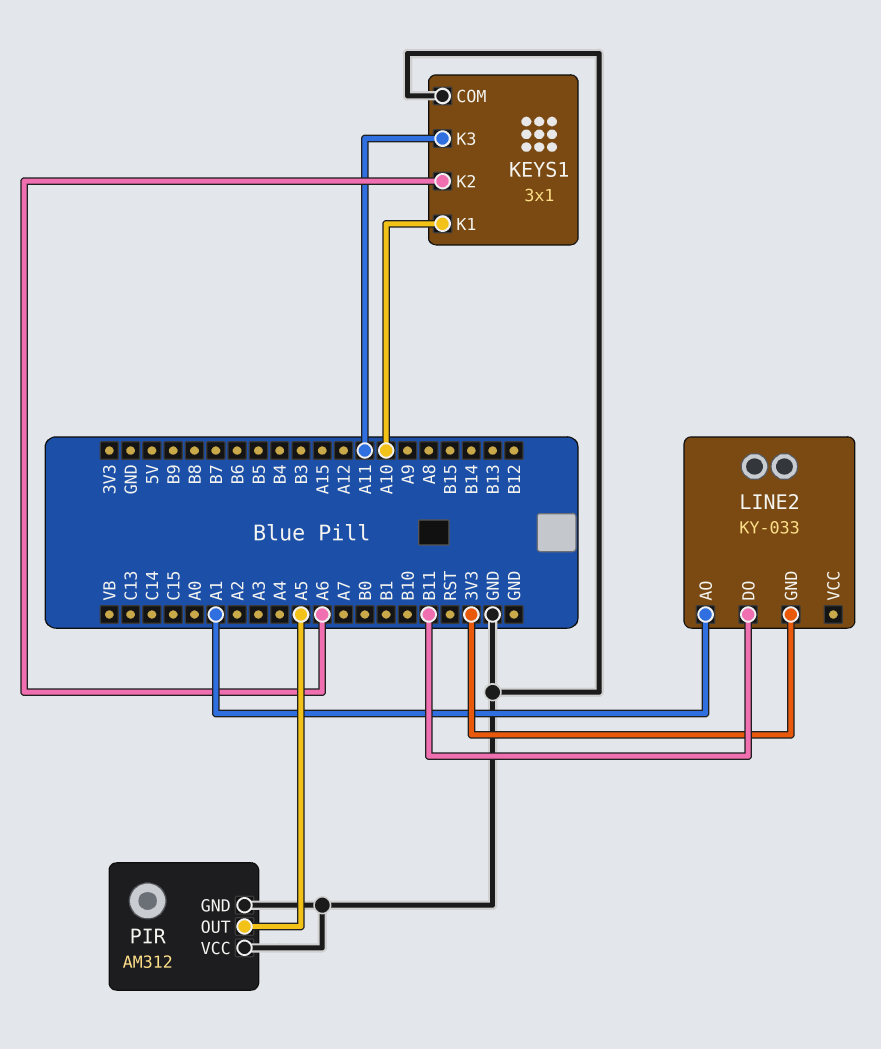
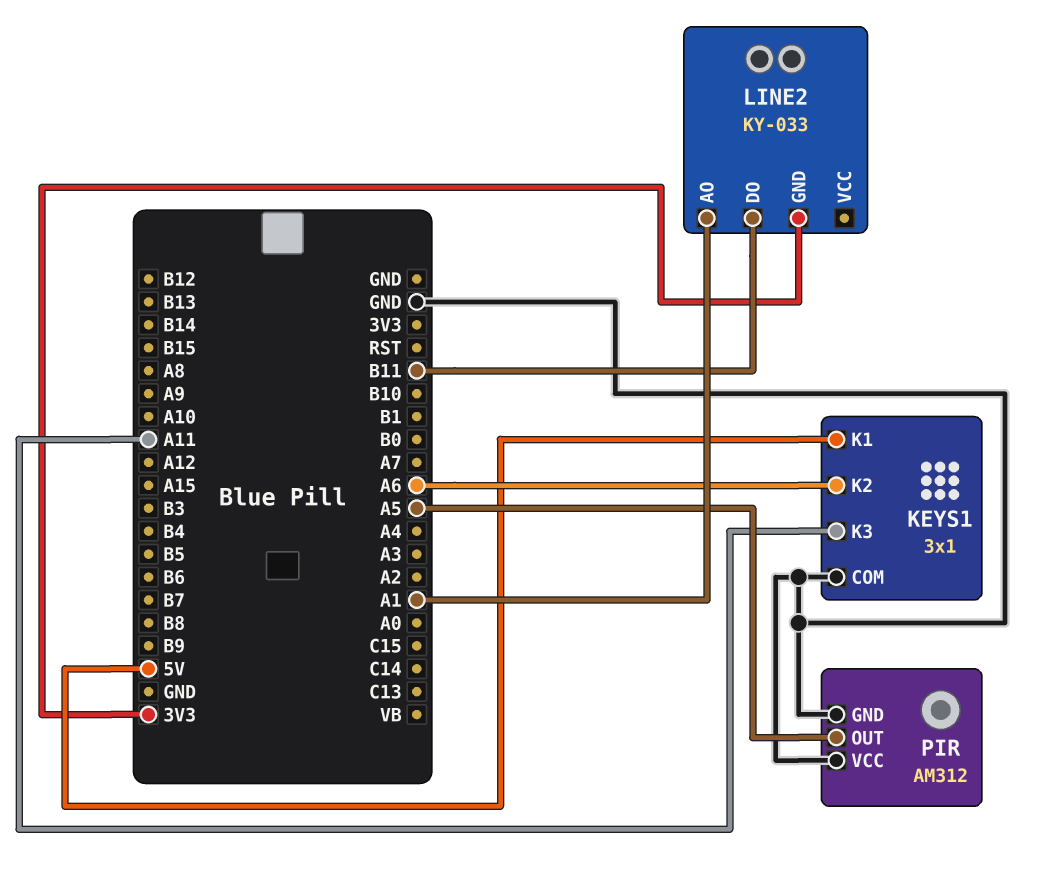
KEYS1 pin K1: A10 -> 5V

